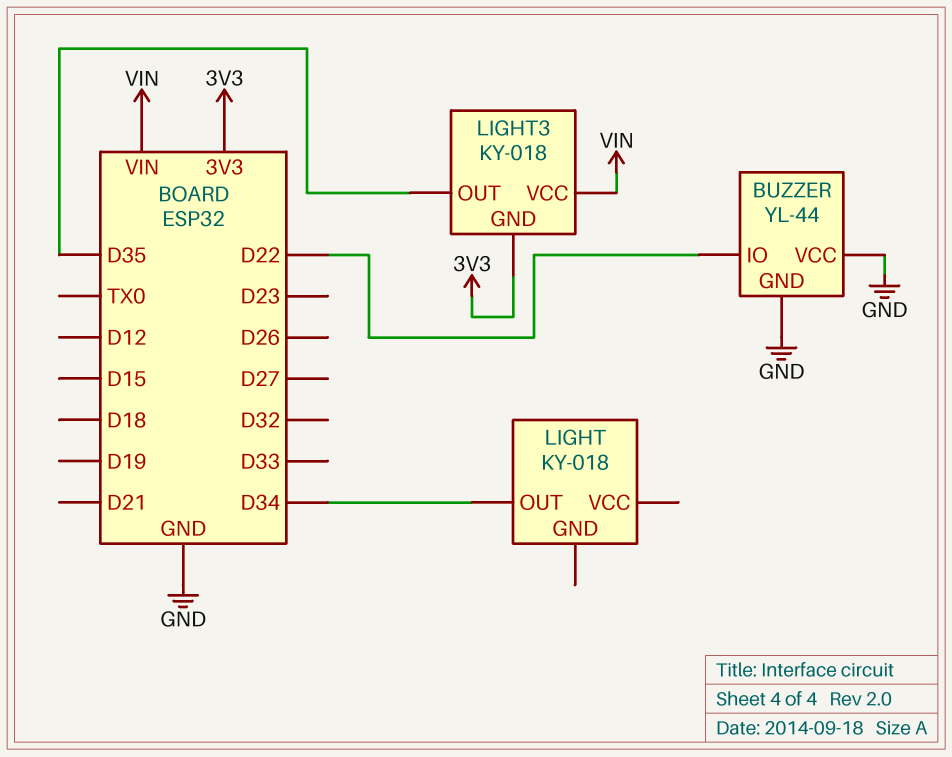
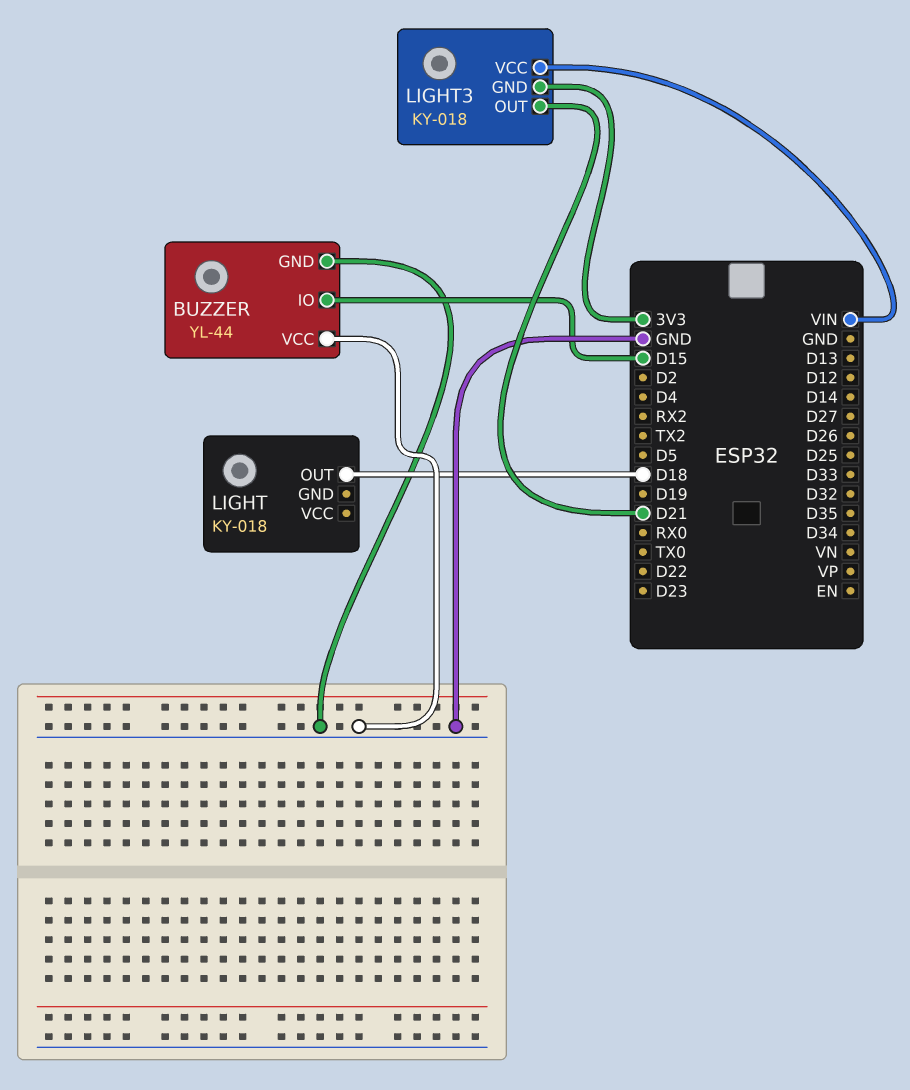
BUZZER pin IO: D22 -> D15
LIGHT pin OUT: D34 -> D18
LIGHT3 pin OUT: D35 -> D21

